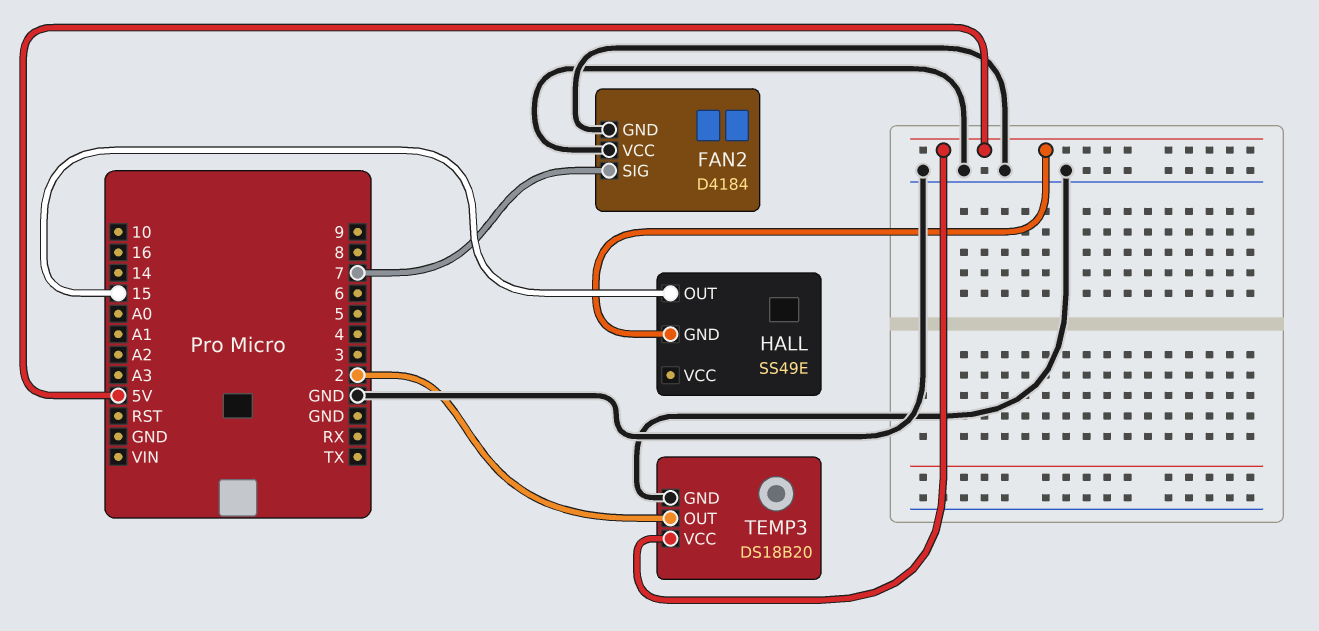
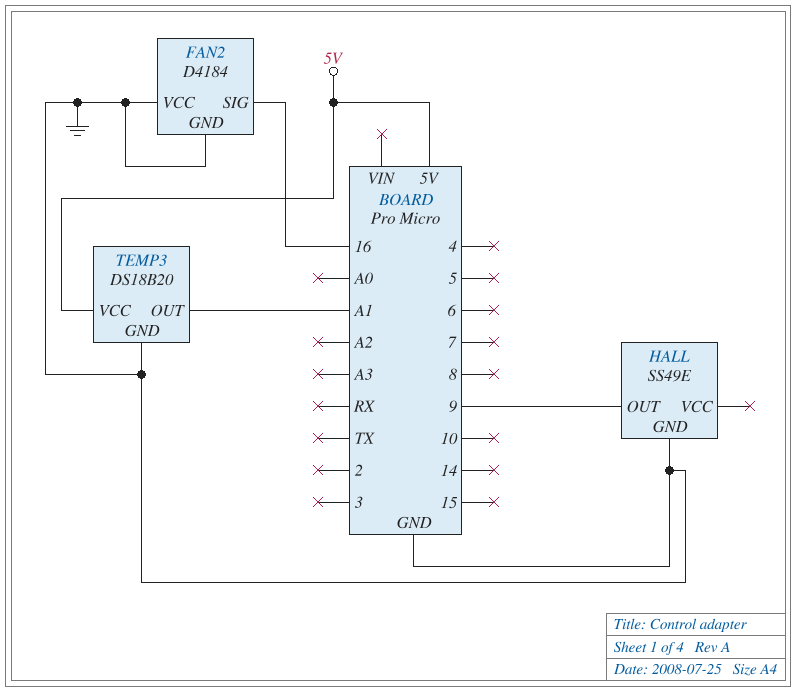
FAN2 pin SIG: 7 -> 16
HALL pin GND: 5V -> GND
HALL pin OUT: 15 -> 9
TEMP3 pin OUT: 2 -> A1

